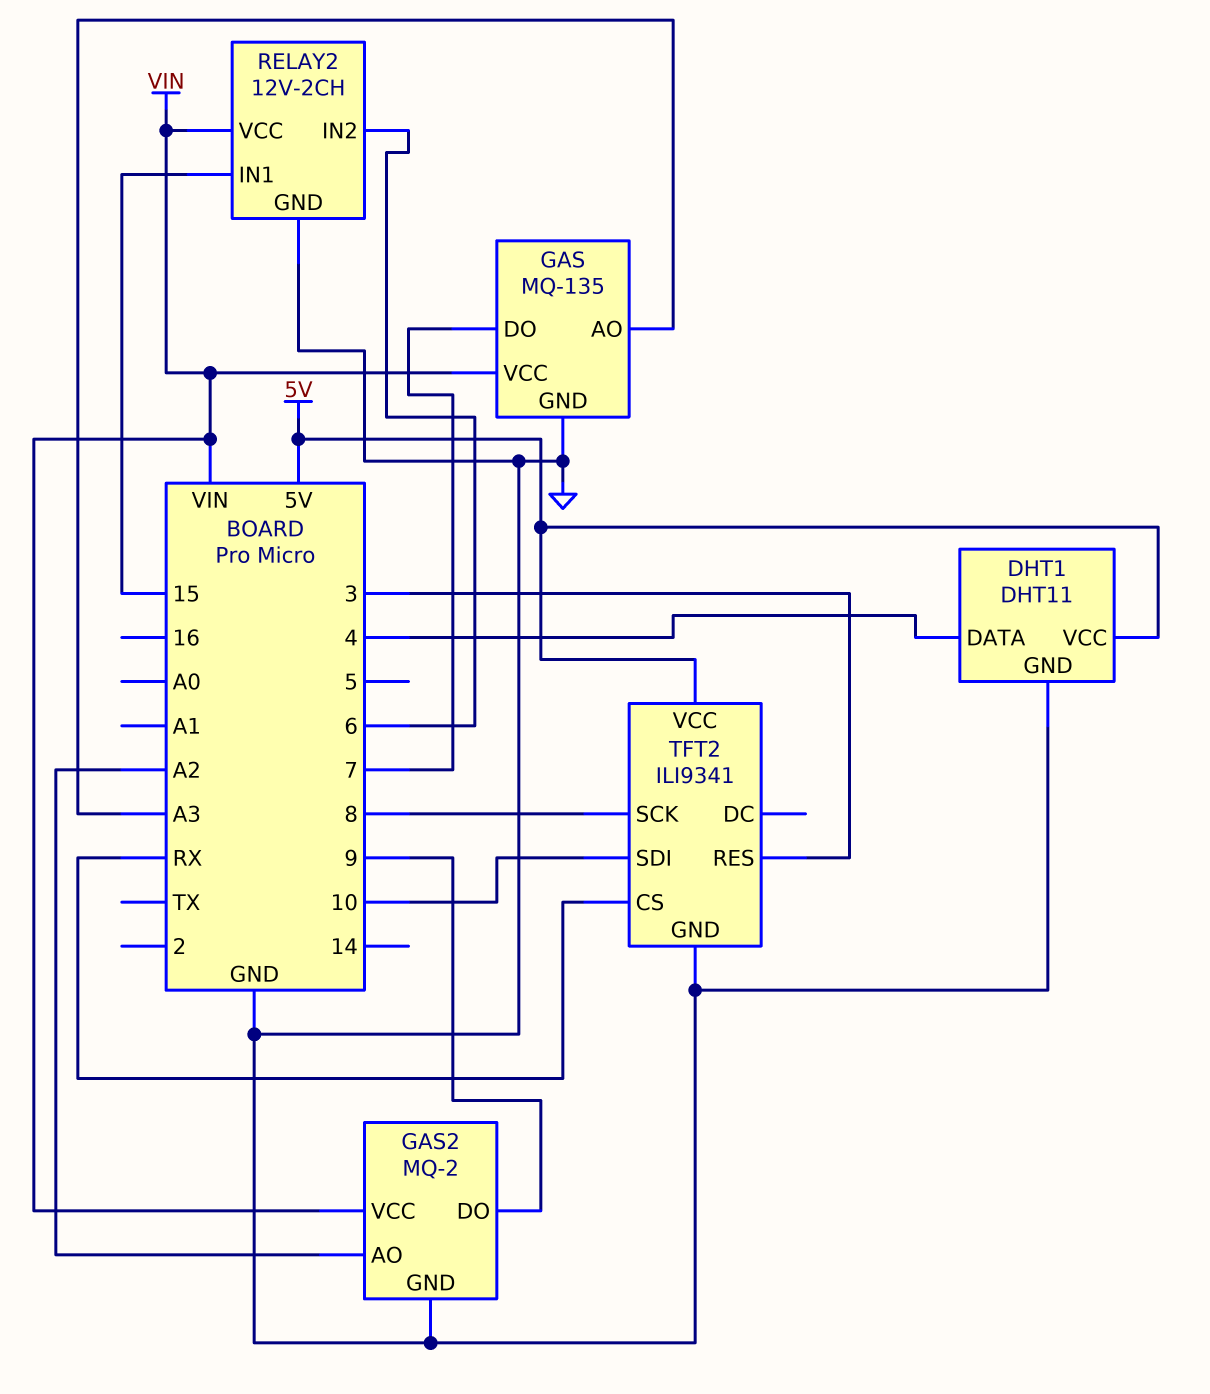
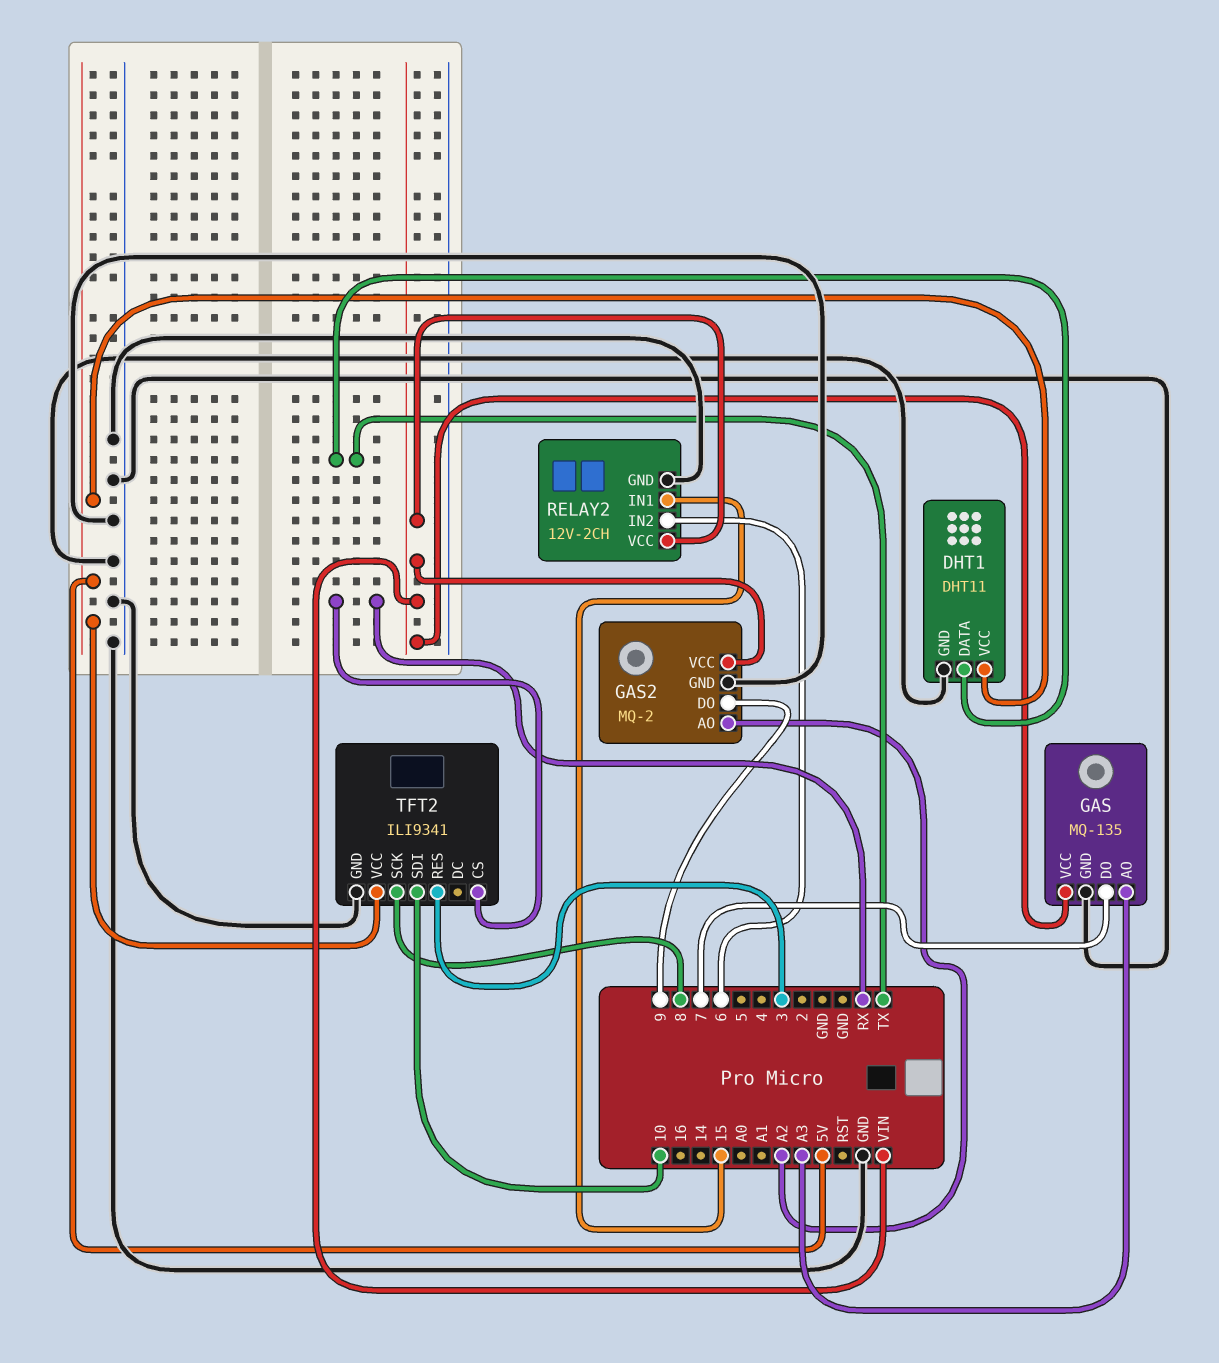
DHT1 pin DATA: 4 -> TX

